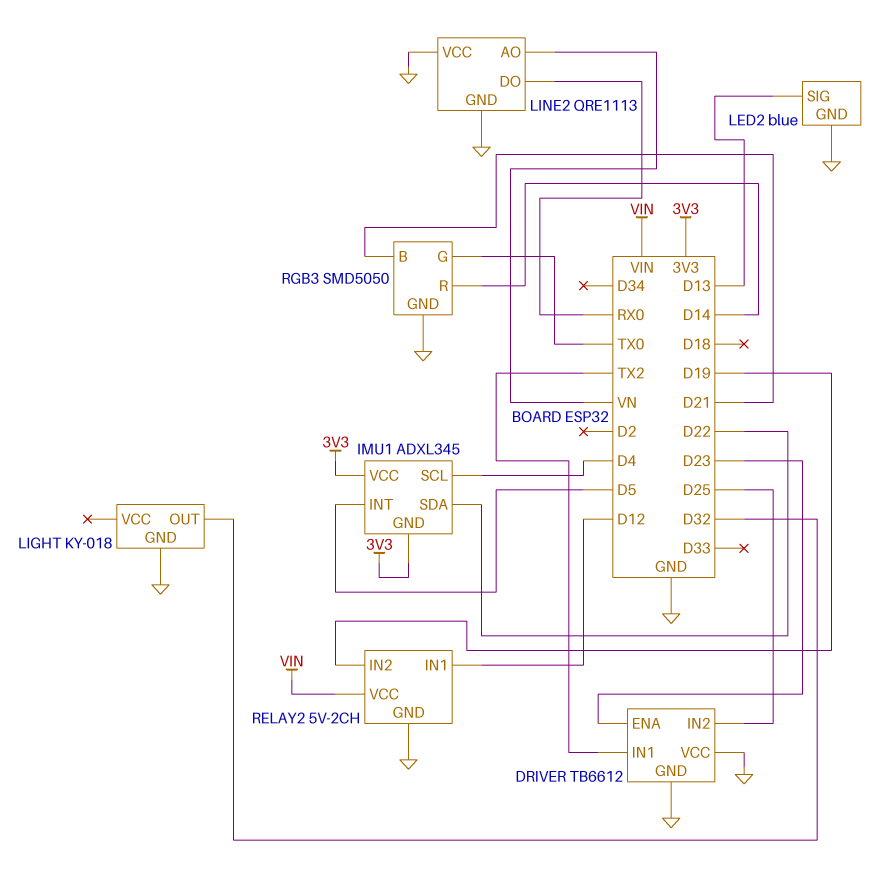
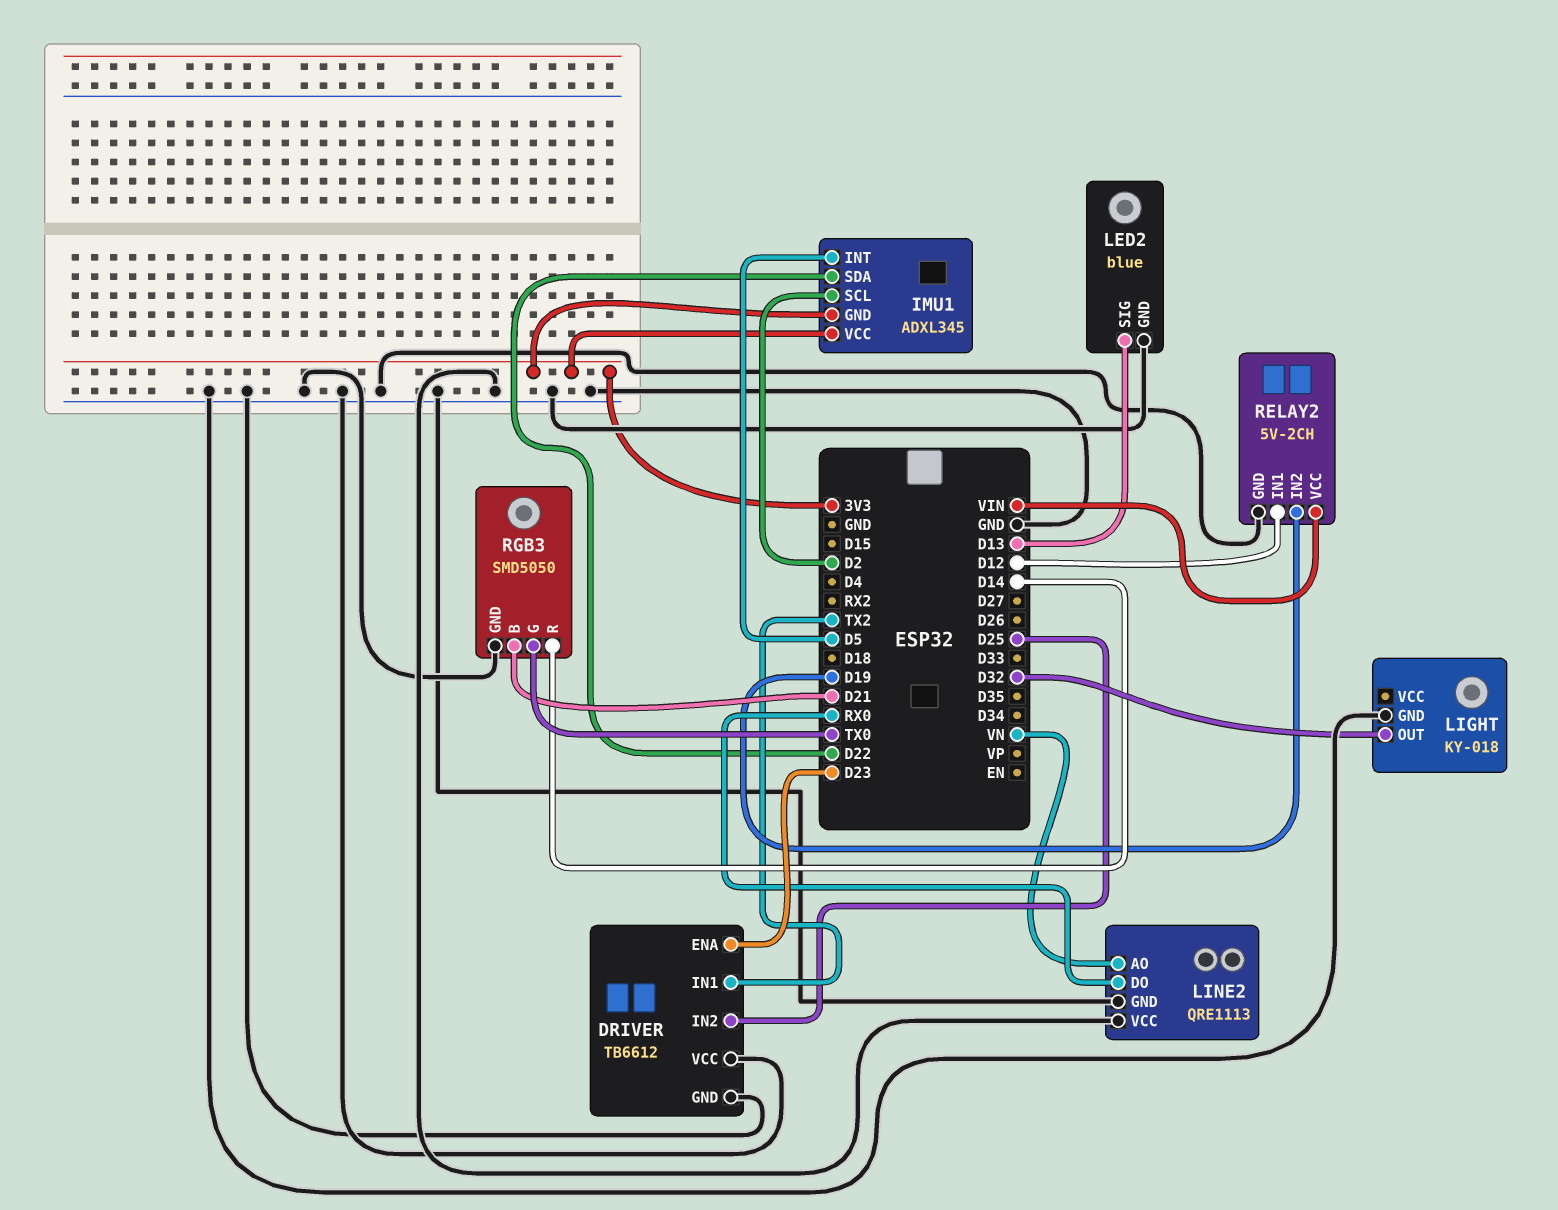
IMU1 pin SCL: D4 -> D2

